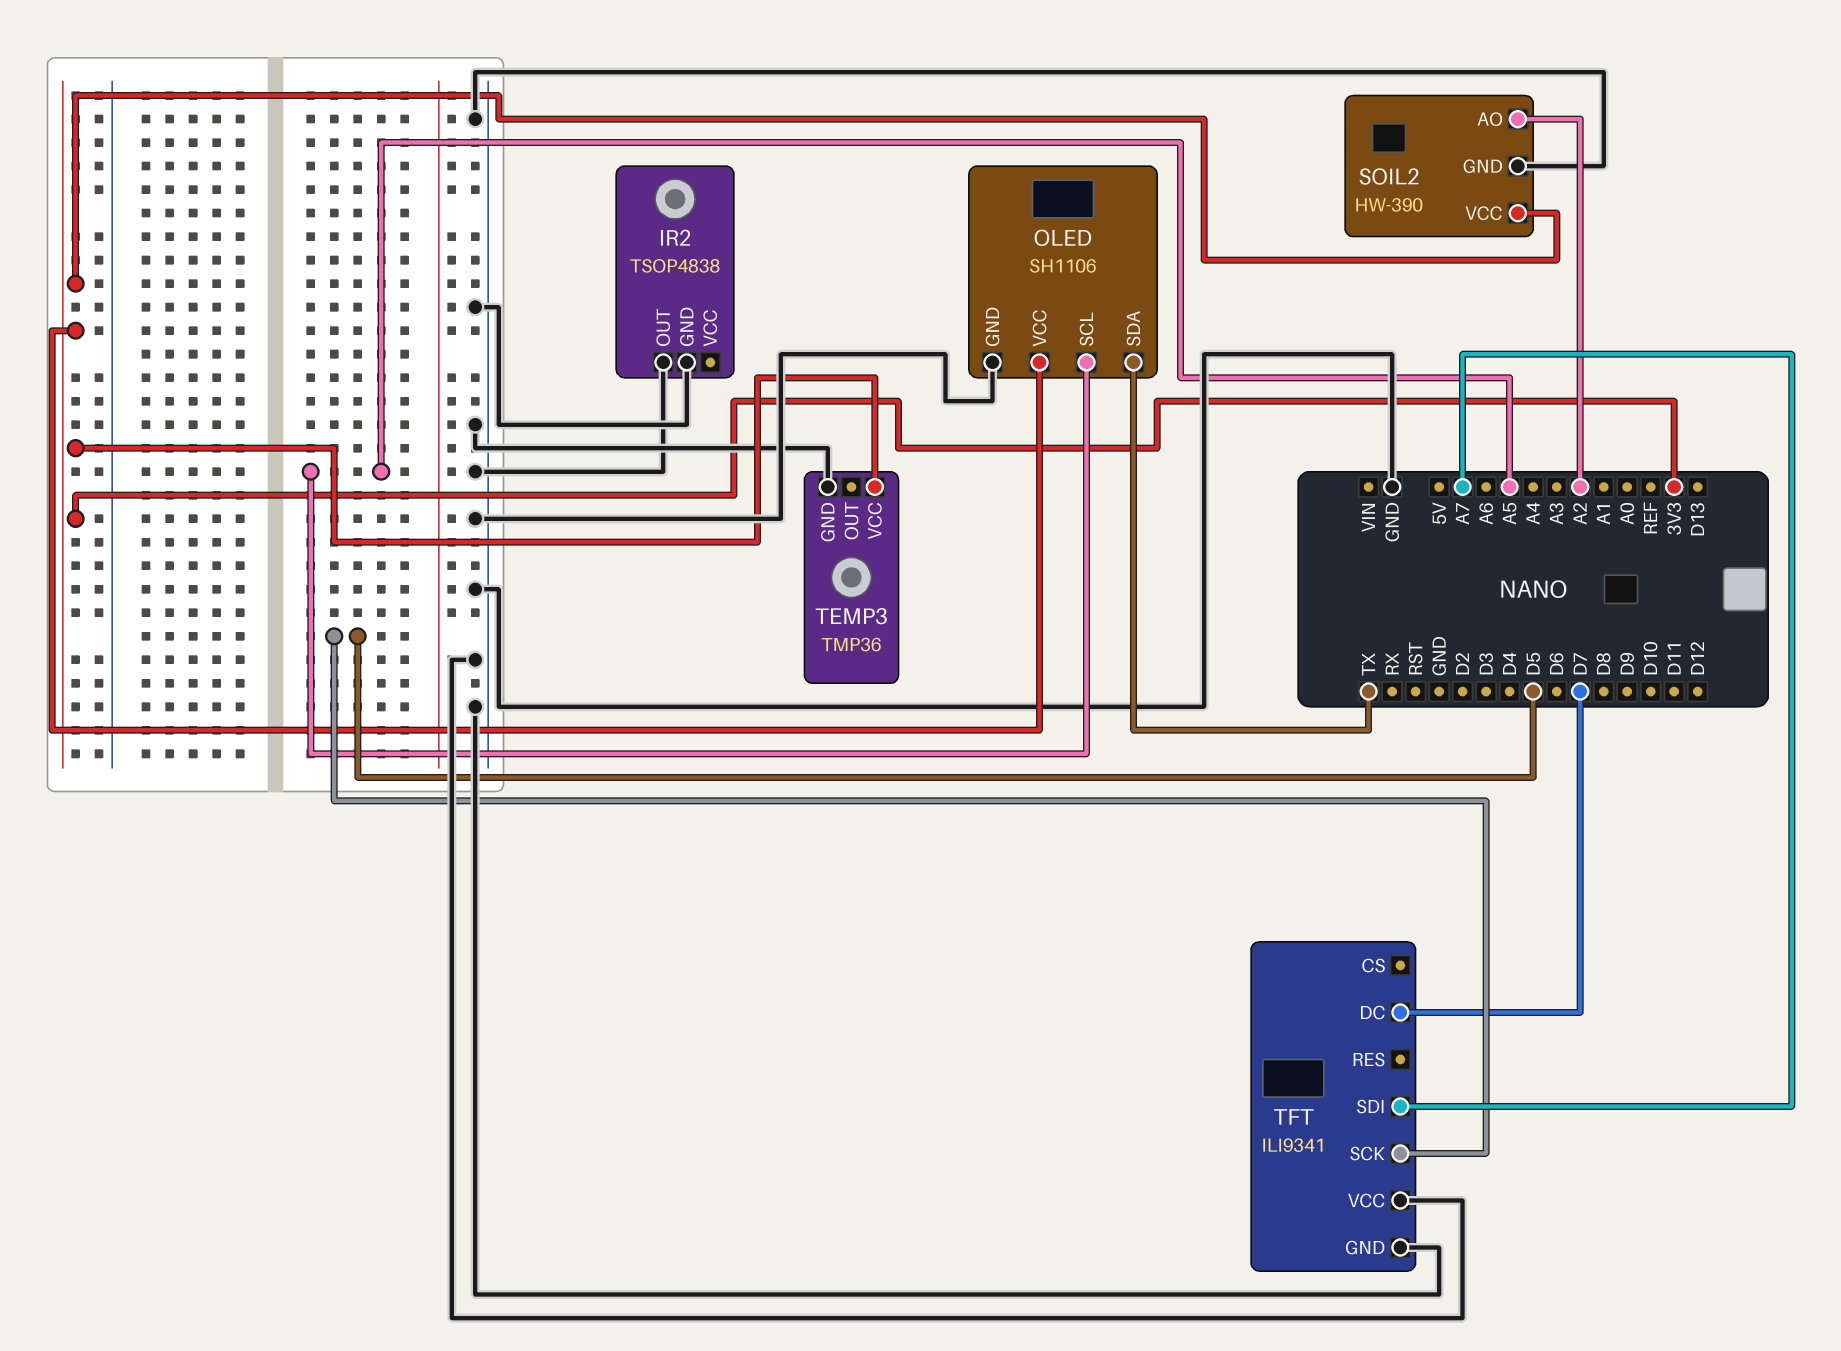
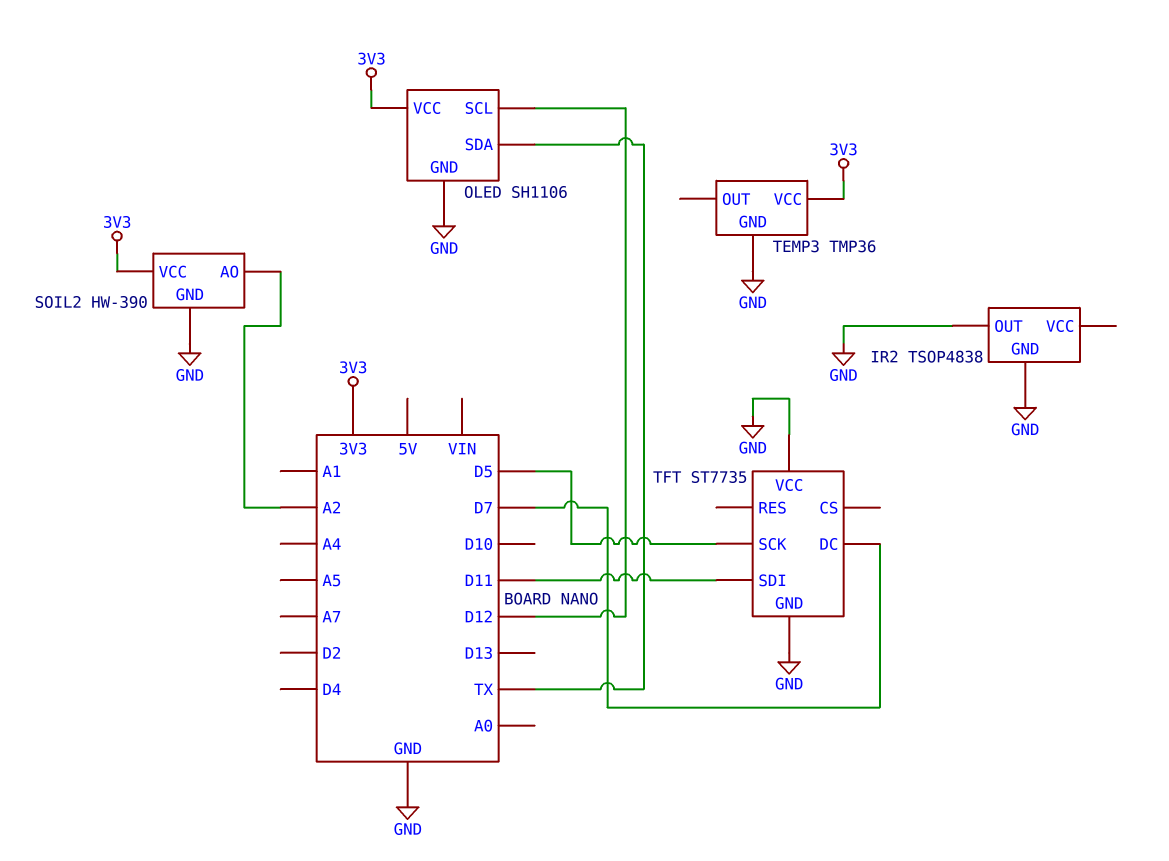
OLED pin SCL: A5 -> D12
TFT: ILI9341 -> ST7735
TFT pin SDI: A7 -> D11

